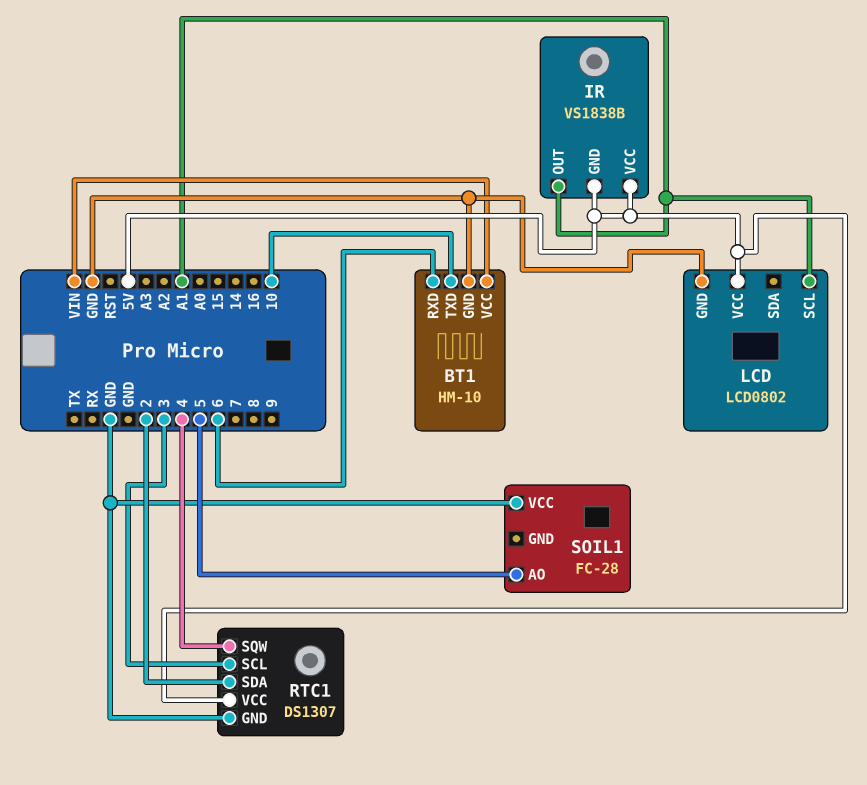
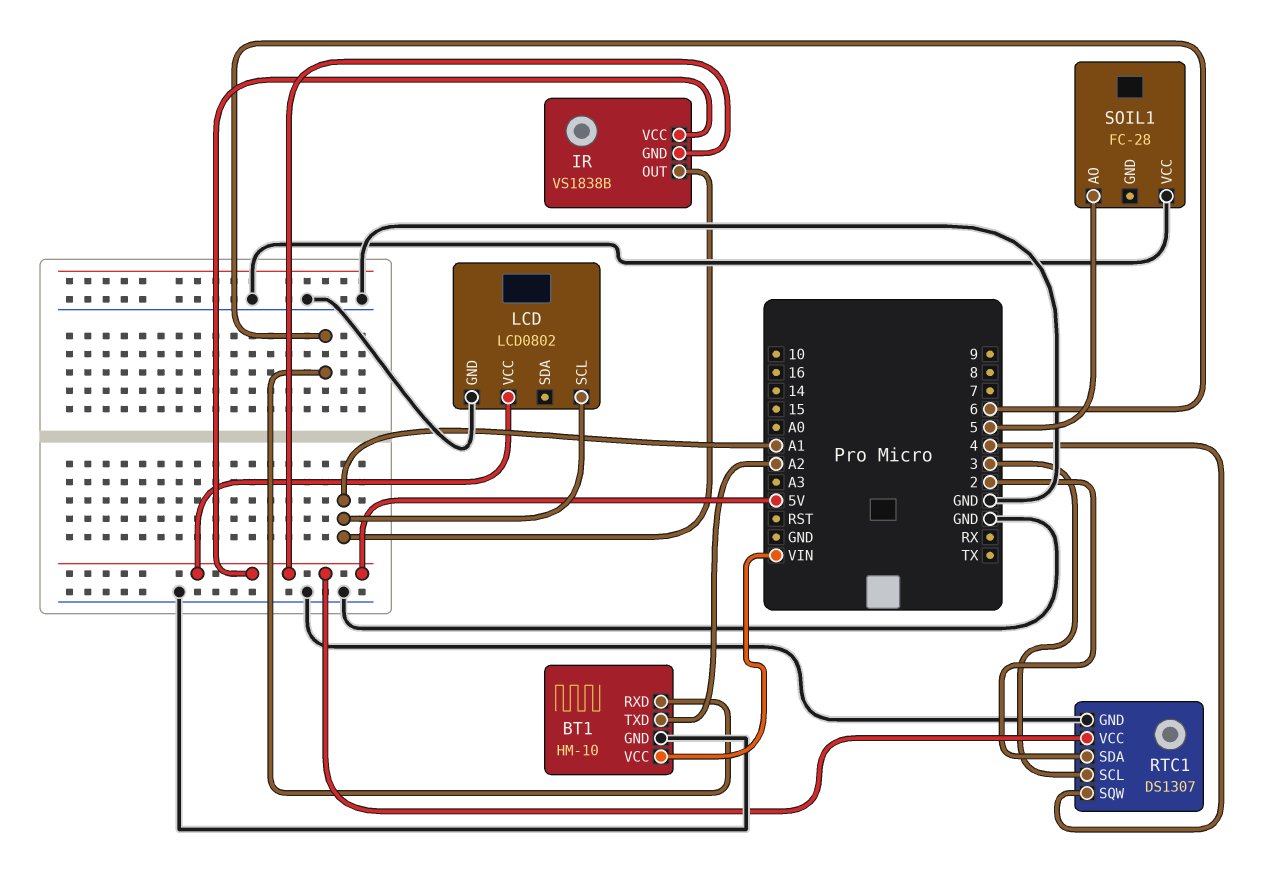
BT1 pin TXD: 10 -> A2

